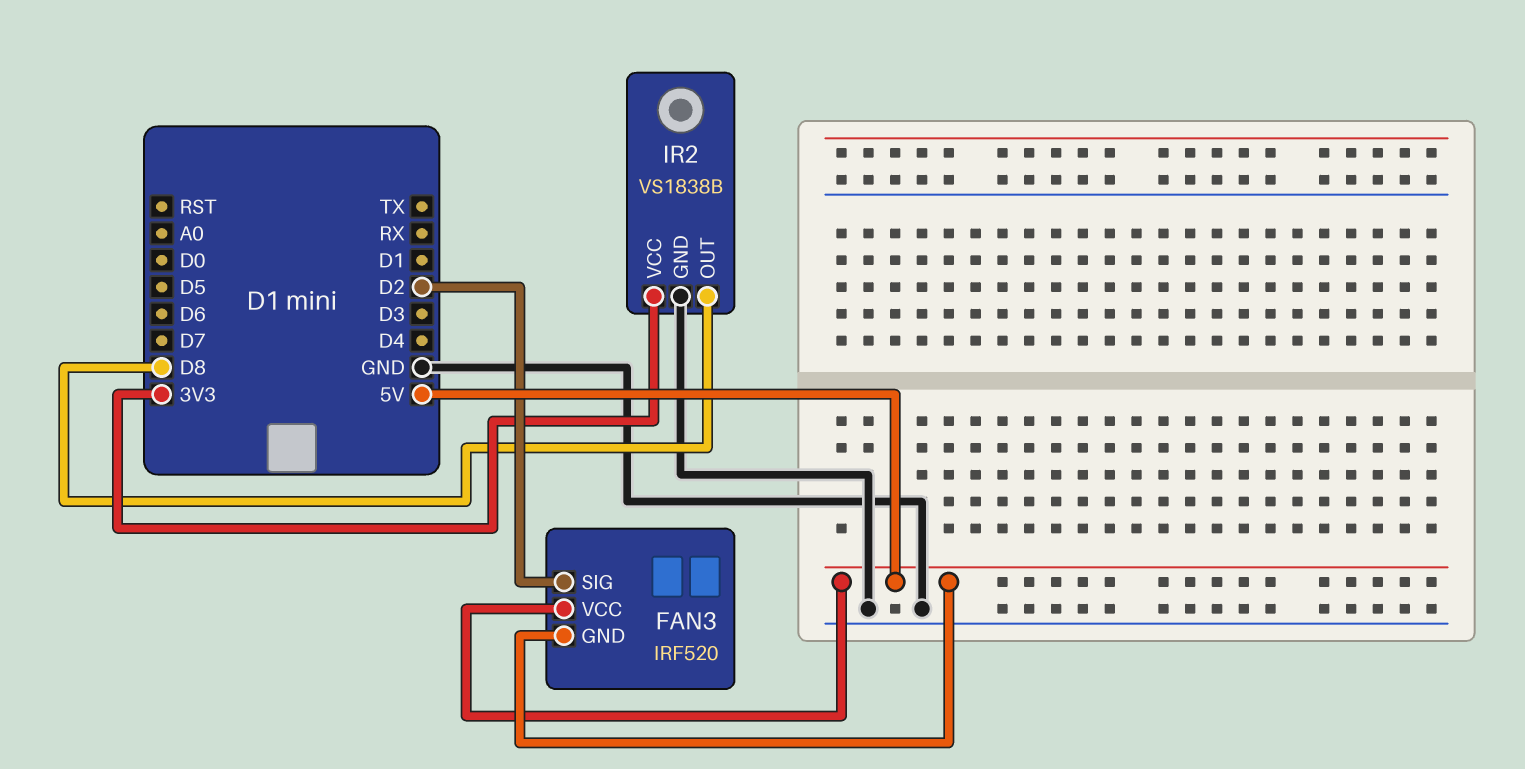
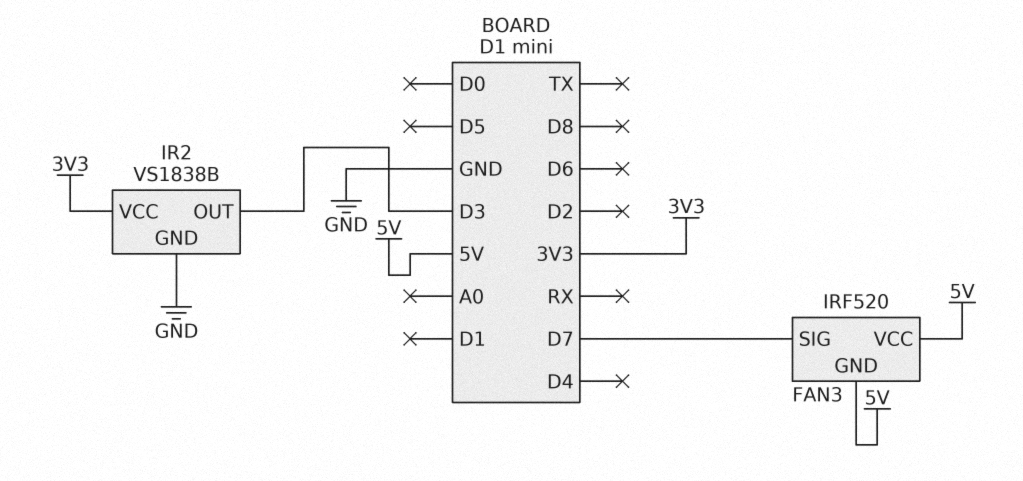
FAN3 pin SIG: D2 -> D7
IR2 pin OUT: D8 -> D3

